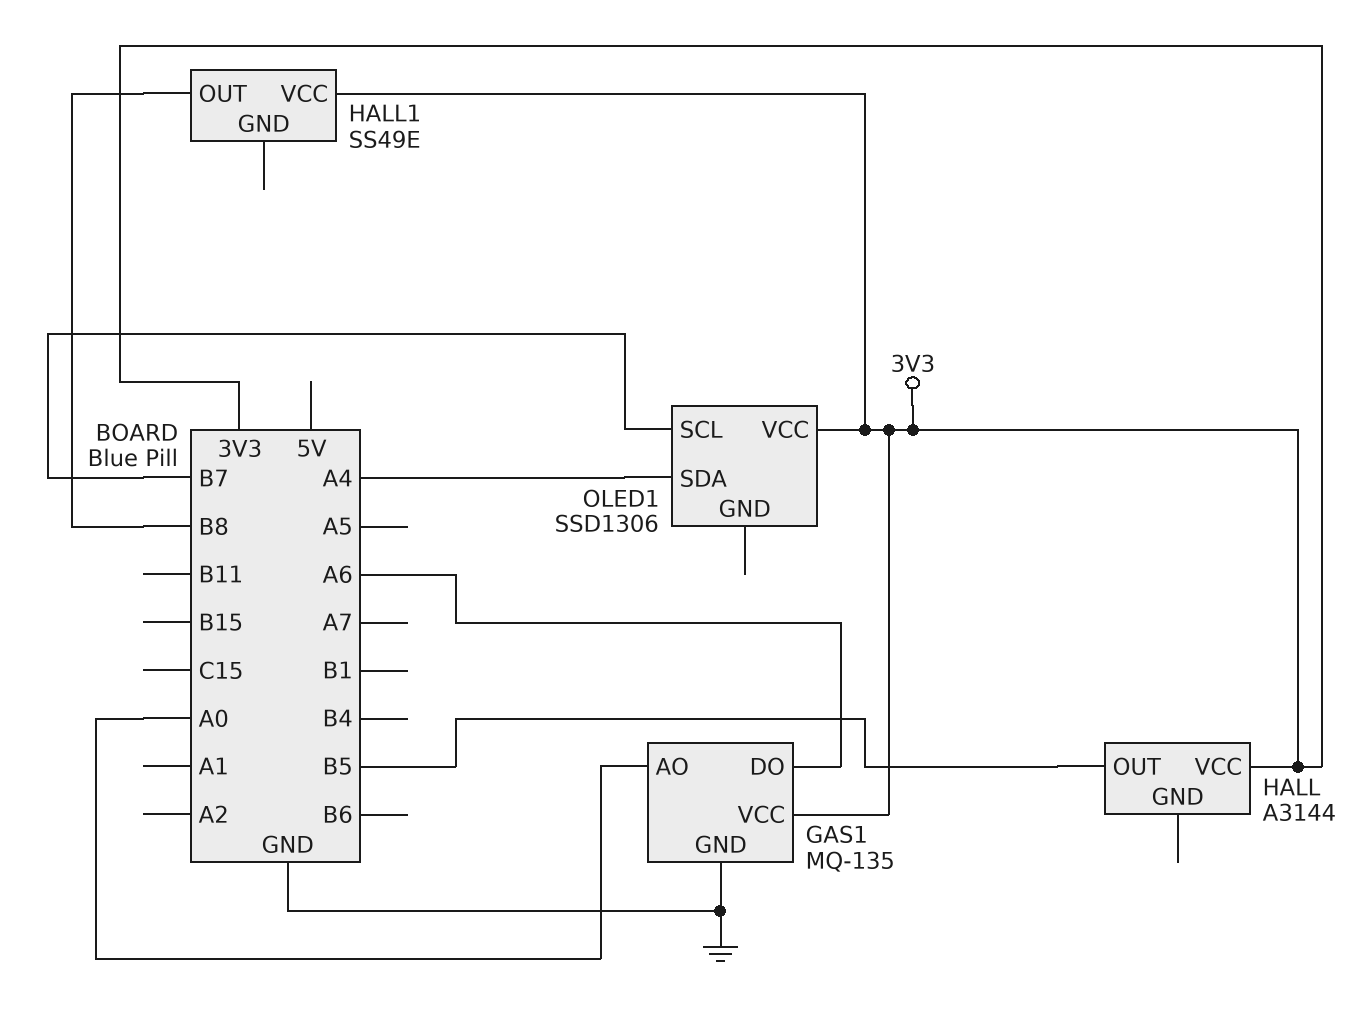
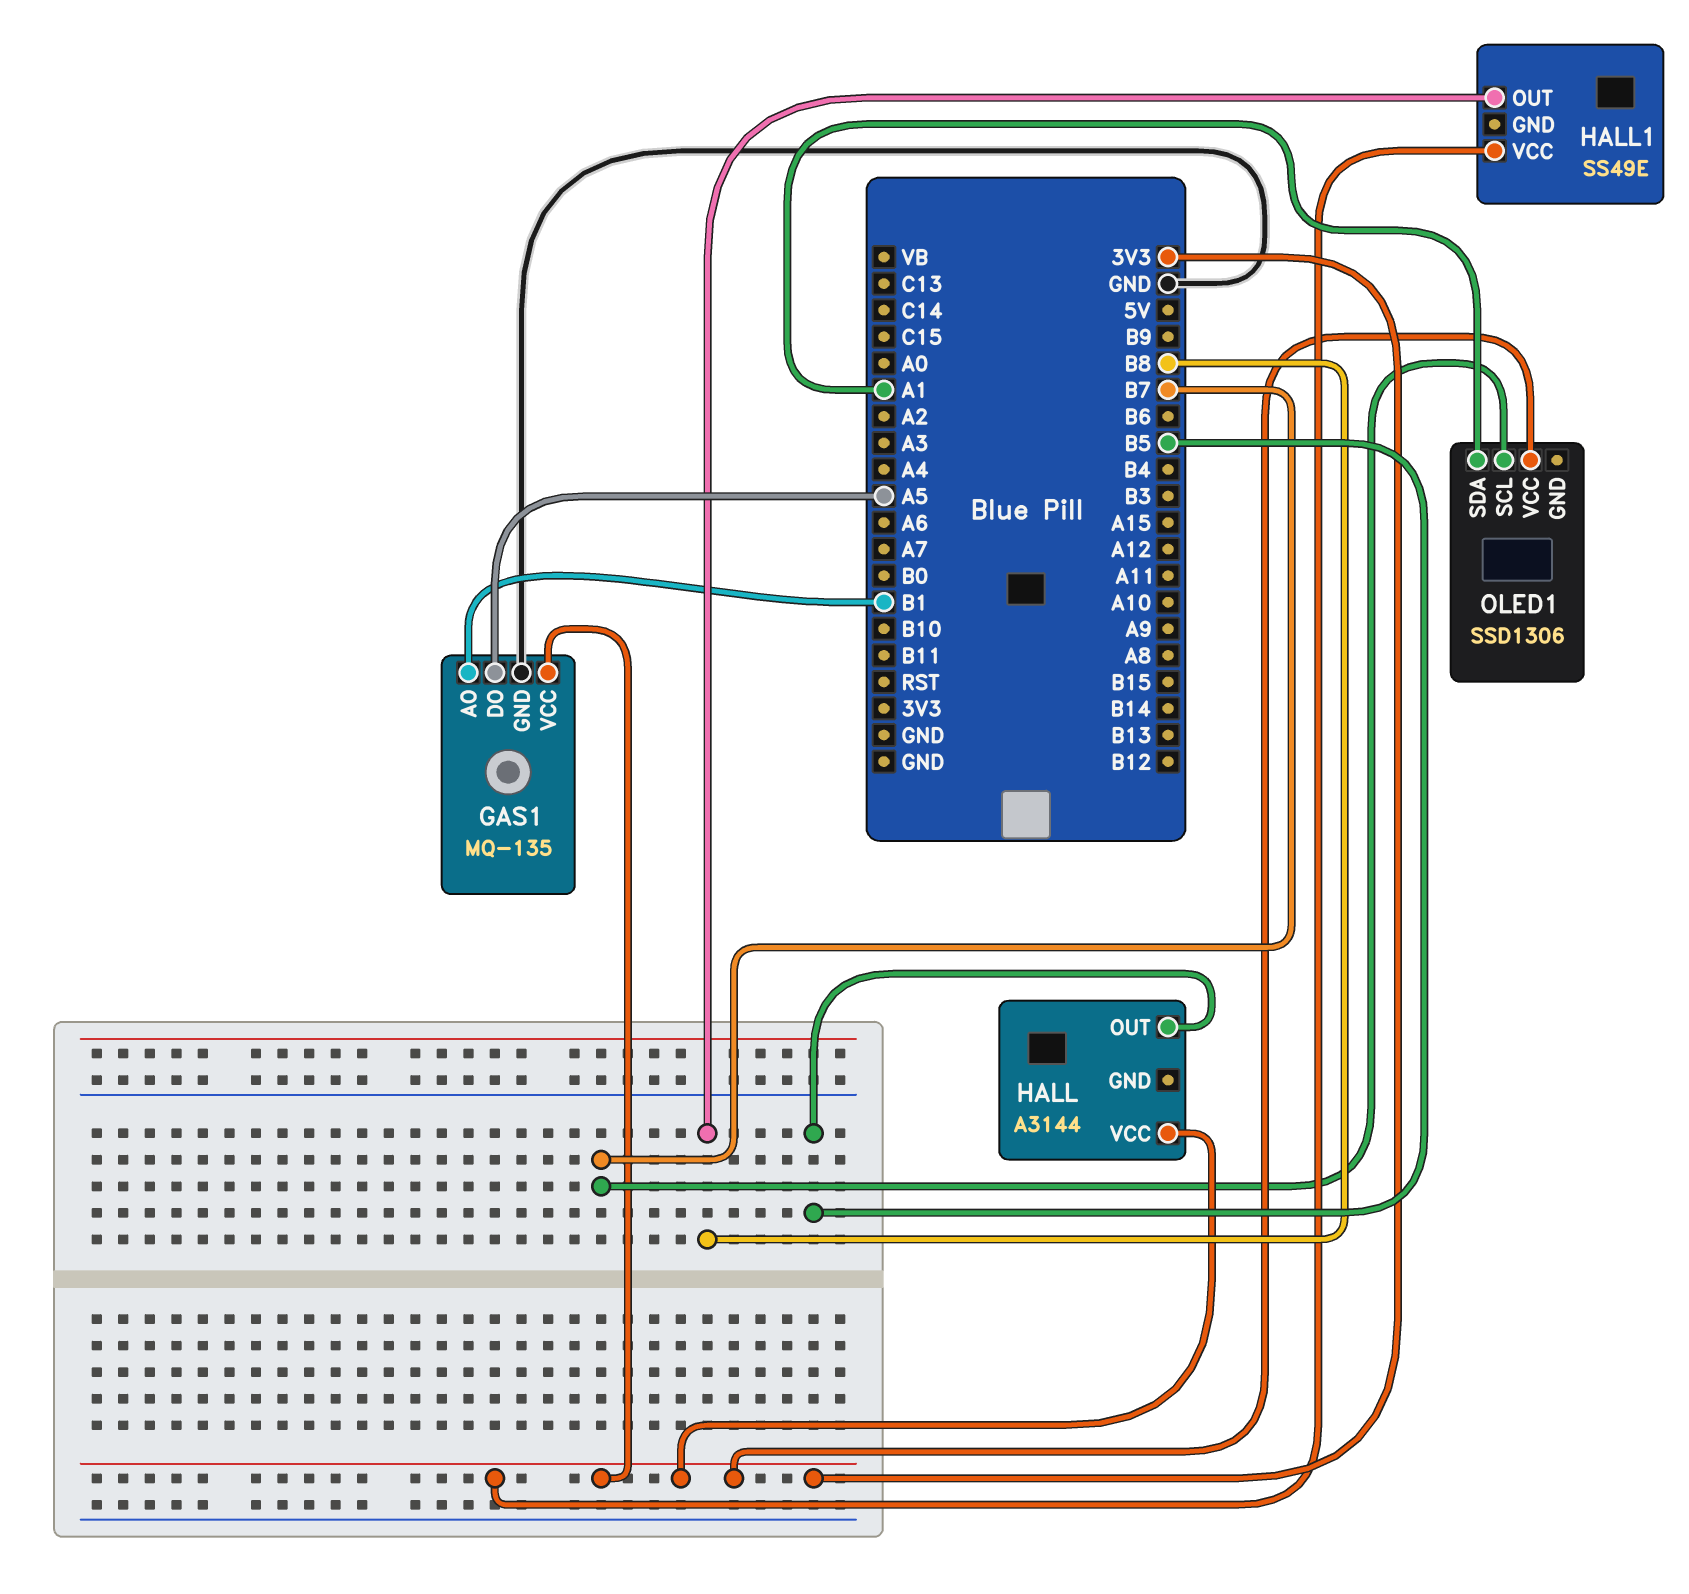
GAS1 pin AO: A0 -> B1
GAS1 pin DO: A6 -> A5
OLED1 pin SDA: A4 -> A1

